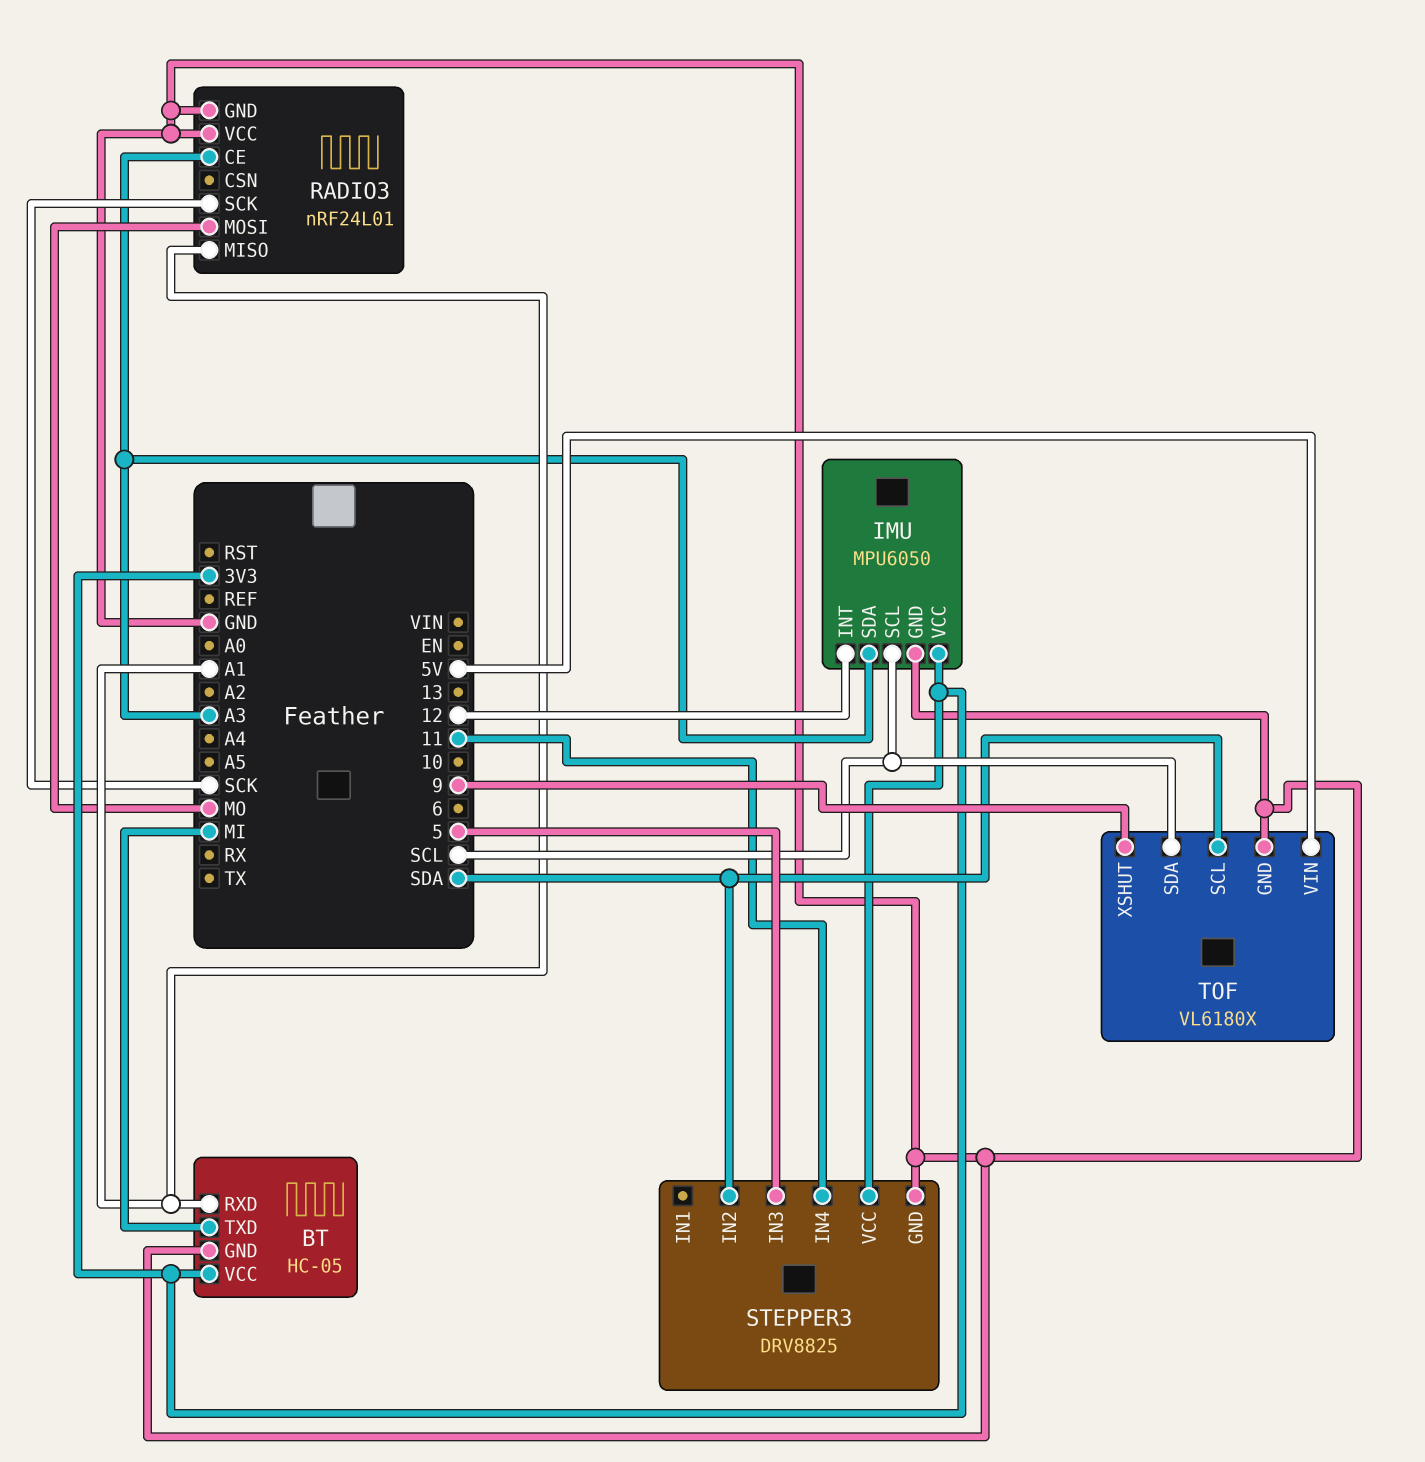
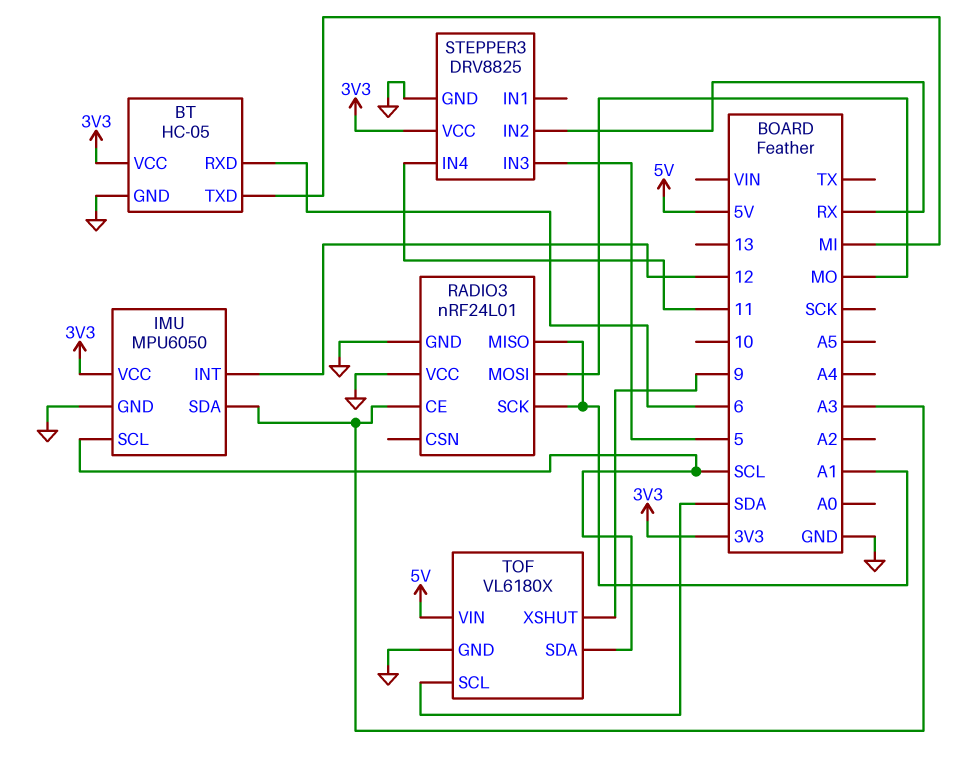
BT pin RXD: A1 -> 6
RADIO3 pin SCK: SCK -> A1
STEPPER3 pin IN2: SDA -> RX

